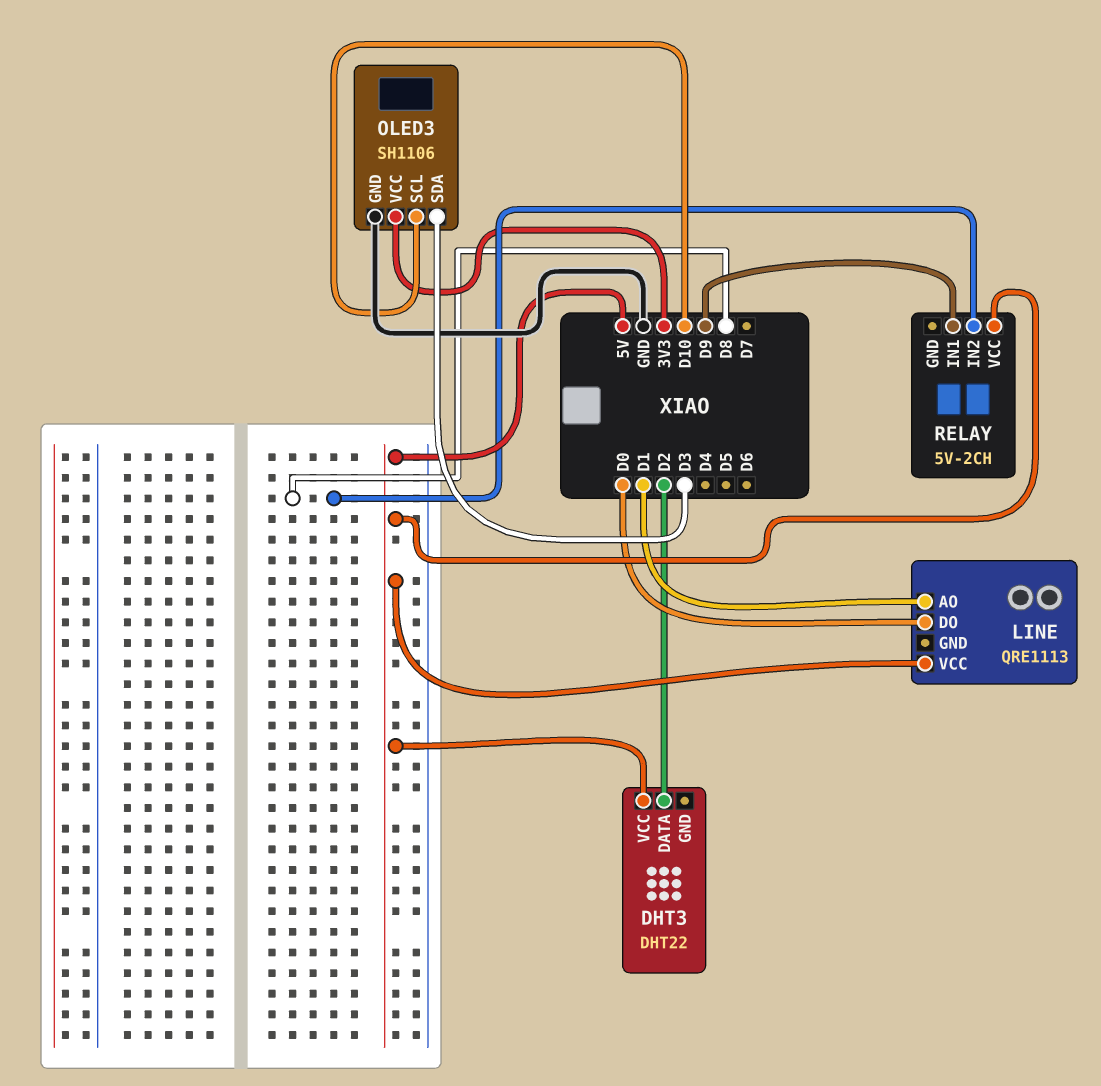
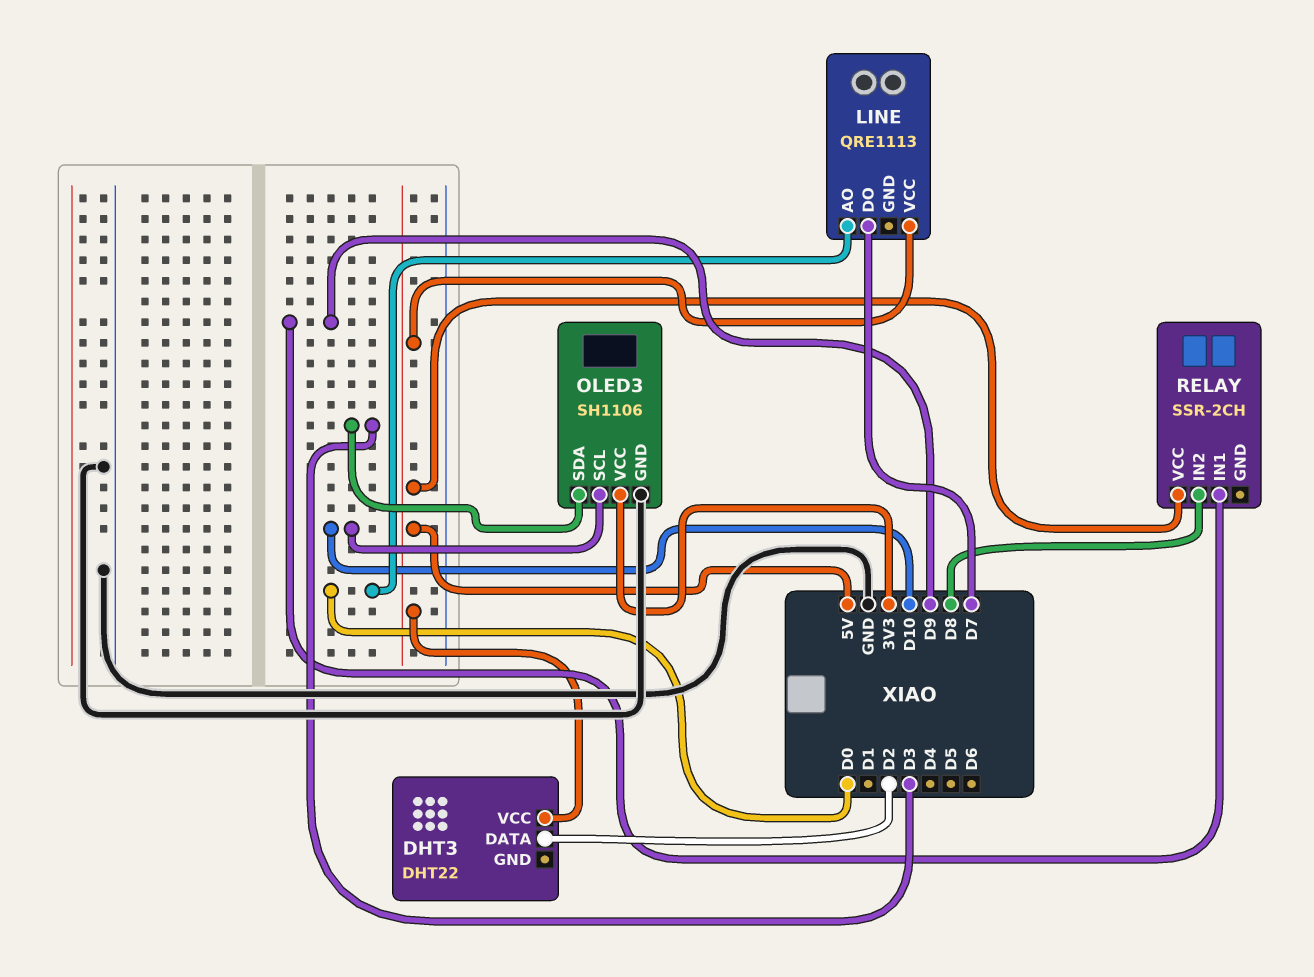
LINE pin AO: D1 -> D0
LINE pin DO: D0 -> D7
RELAY: 5V-2CH -> SSR-2CH

